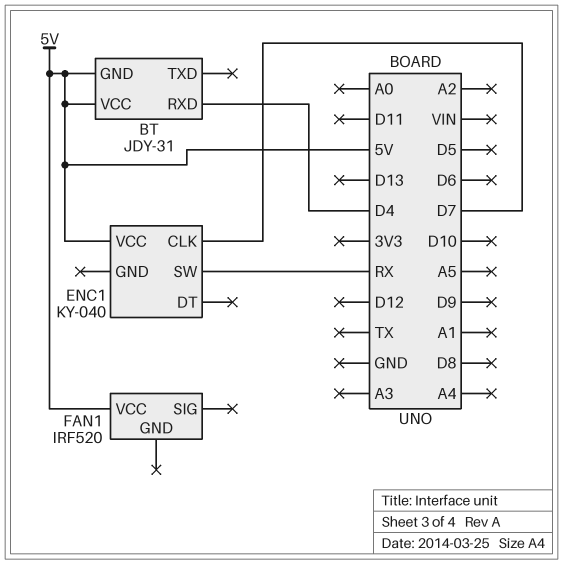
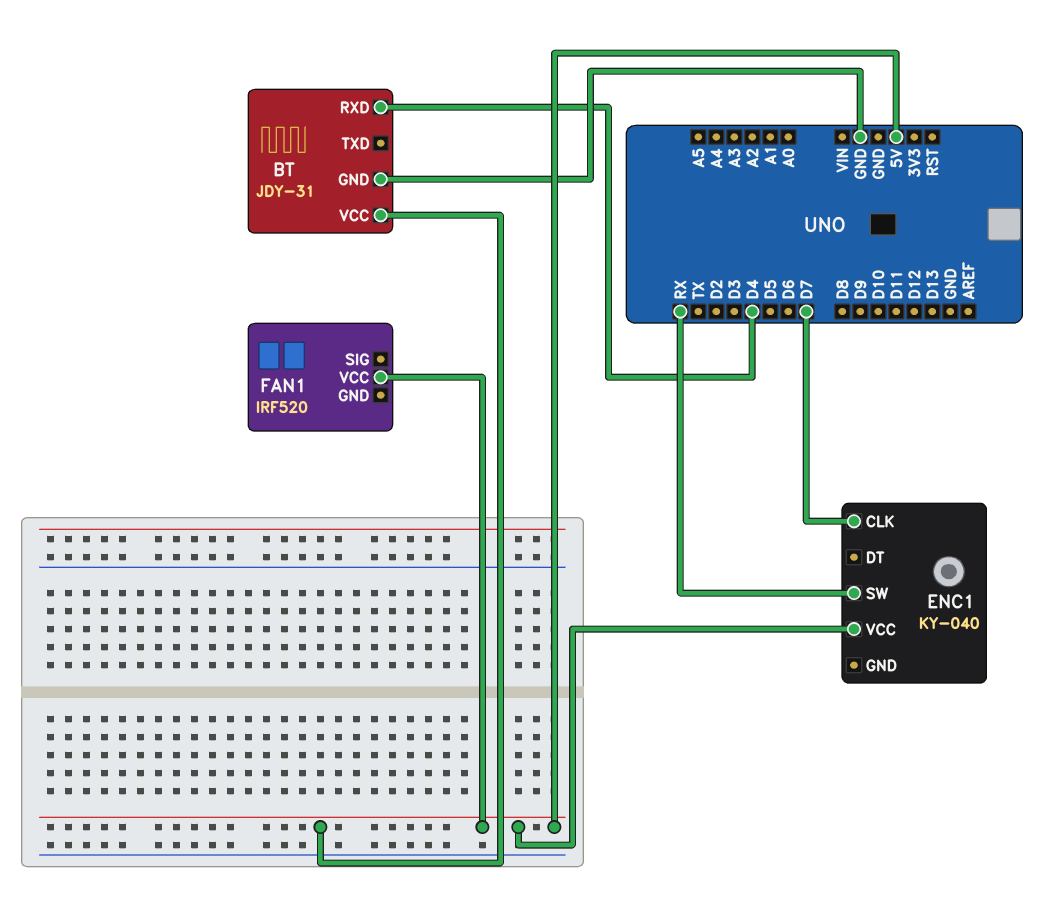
BT pin GND: 5V -> GND

